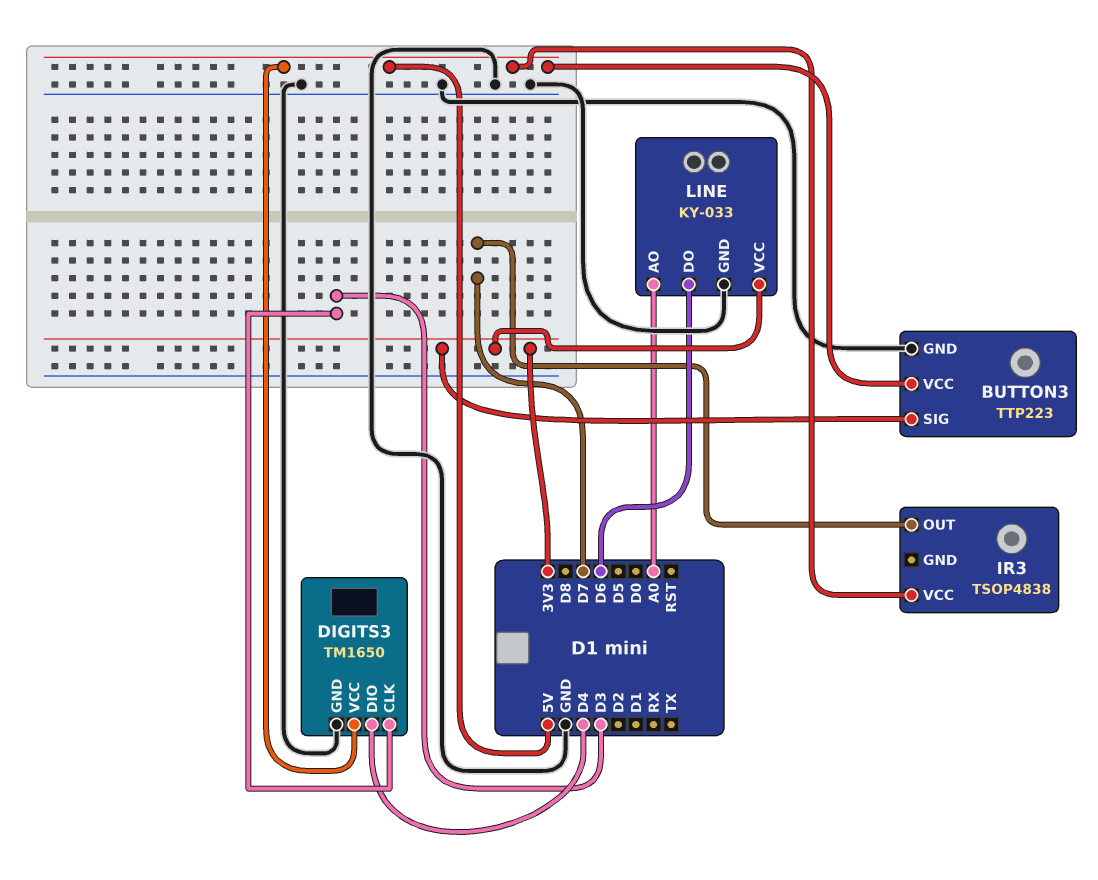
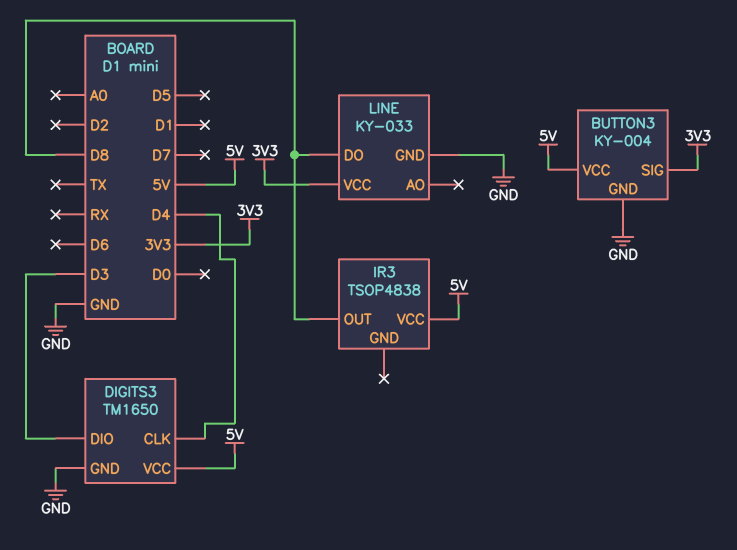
BUTTON3: TTP223 -> KY-004
DIGITS3 pin CLK: D3 -> D4
DIGITS3 pin DIO: D4 -> D3
IR3 pin OUT: D7 -> D8
LINE pin AO: A0 -> none
LINE pin DO: D6 -> D8

